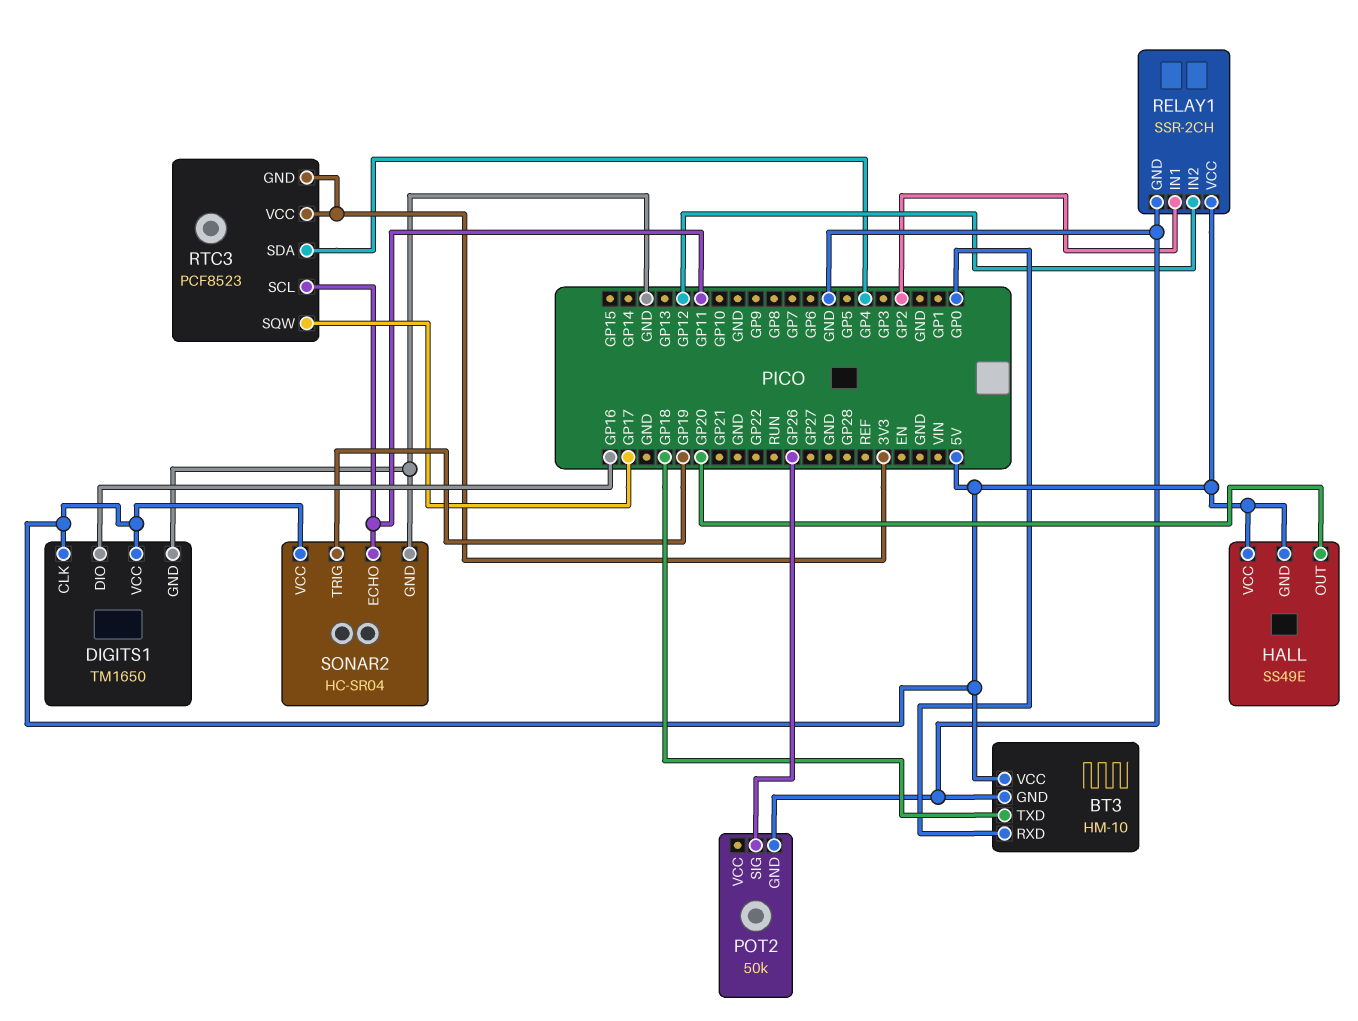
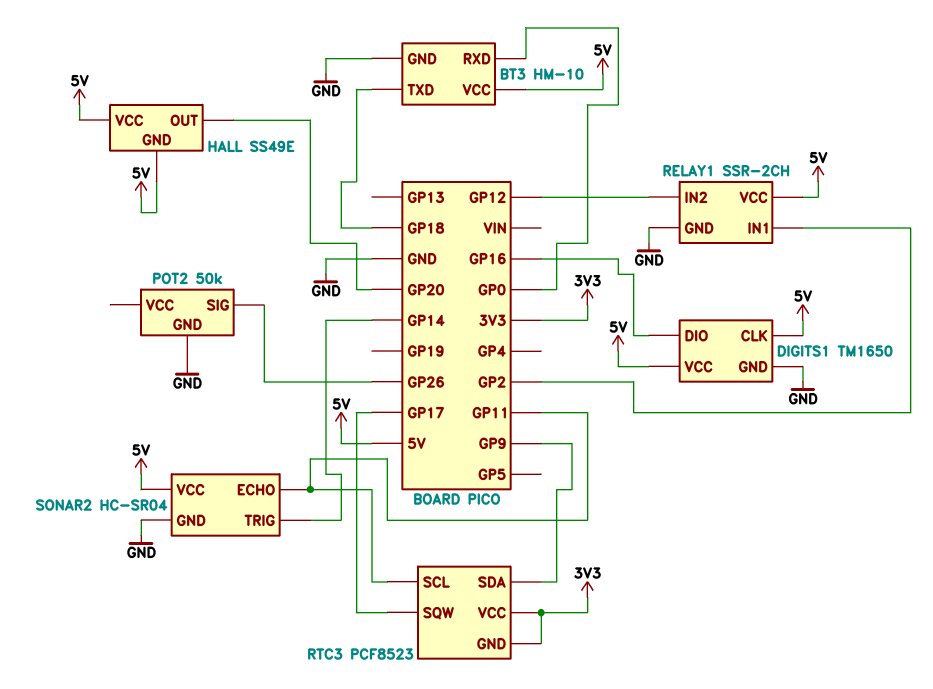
RTC3 pin SDA: GP4 -> GP9
SONAR2 pin TRIG: GP19 -> GP14

